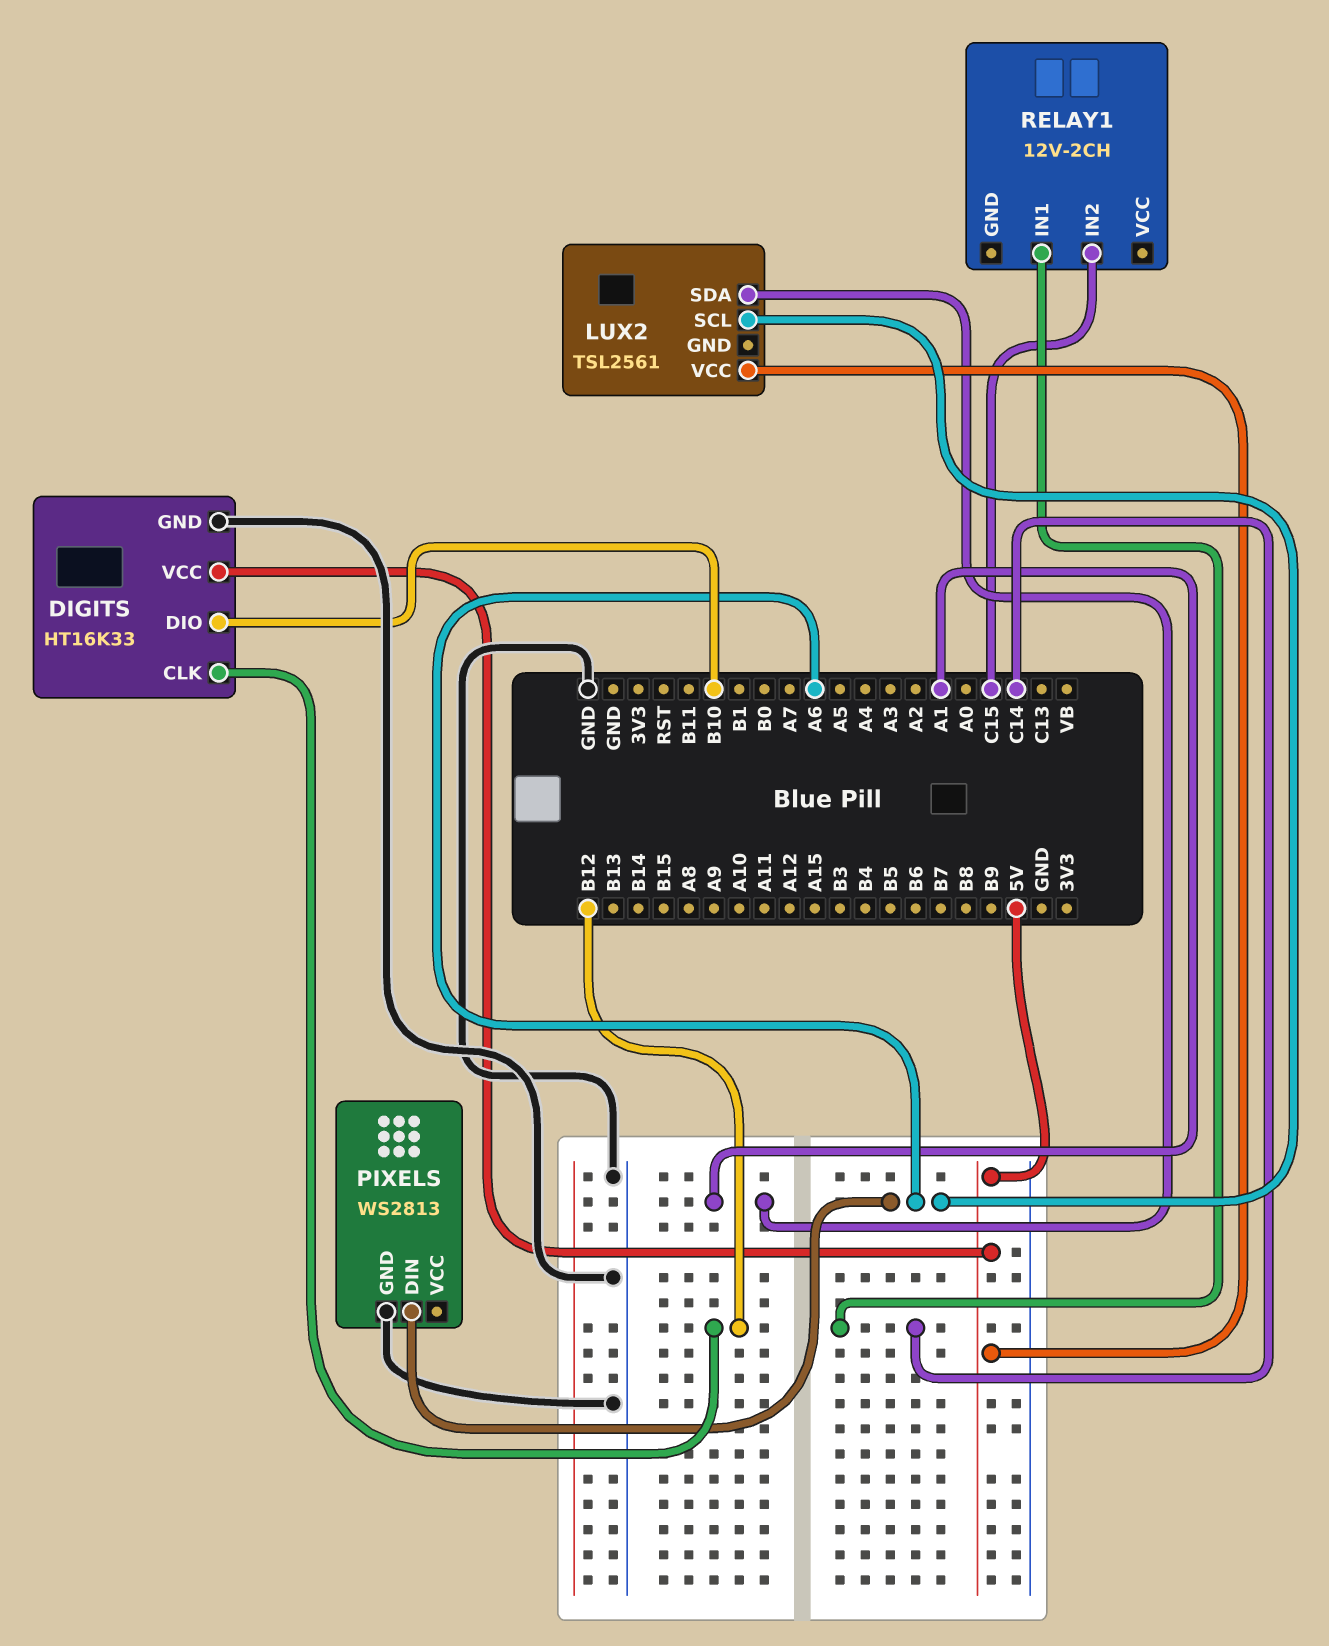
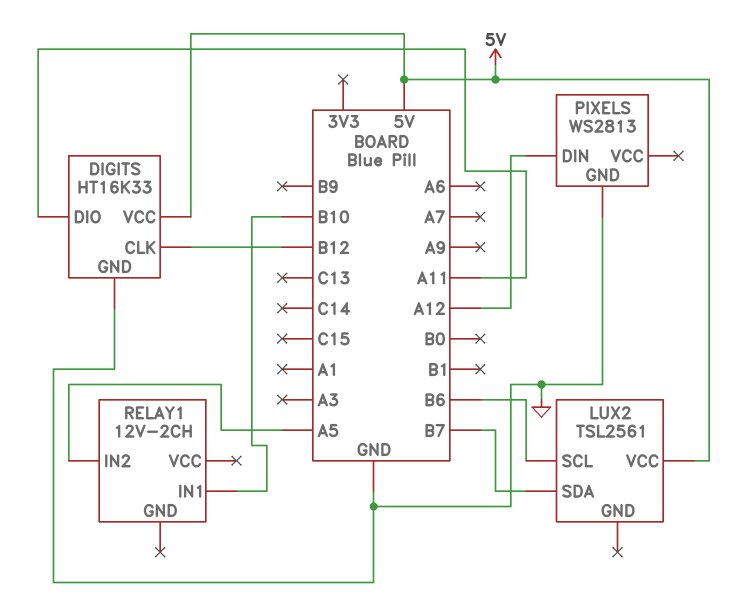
DIGITS pin DIO: B10 -> A11
LUX2 pin SCL: A6 -> B6
LUX2 pin SDA: A1 -> B7
PIXELS pin DIN: A6 -> A12
RELAY1 pin IN1: C14 -> B10
RELAY1 pin IN2: C15 -> A5

